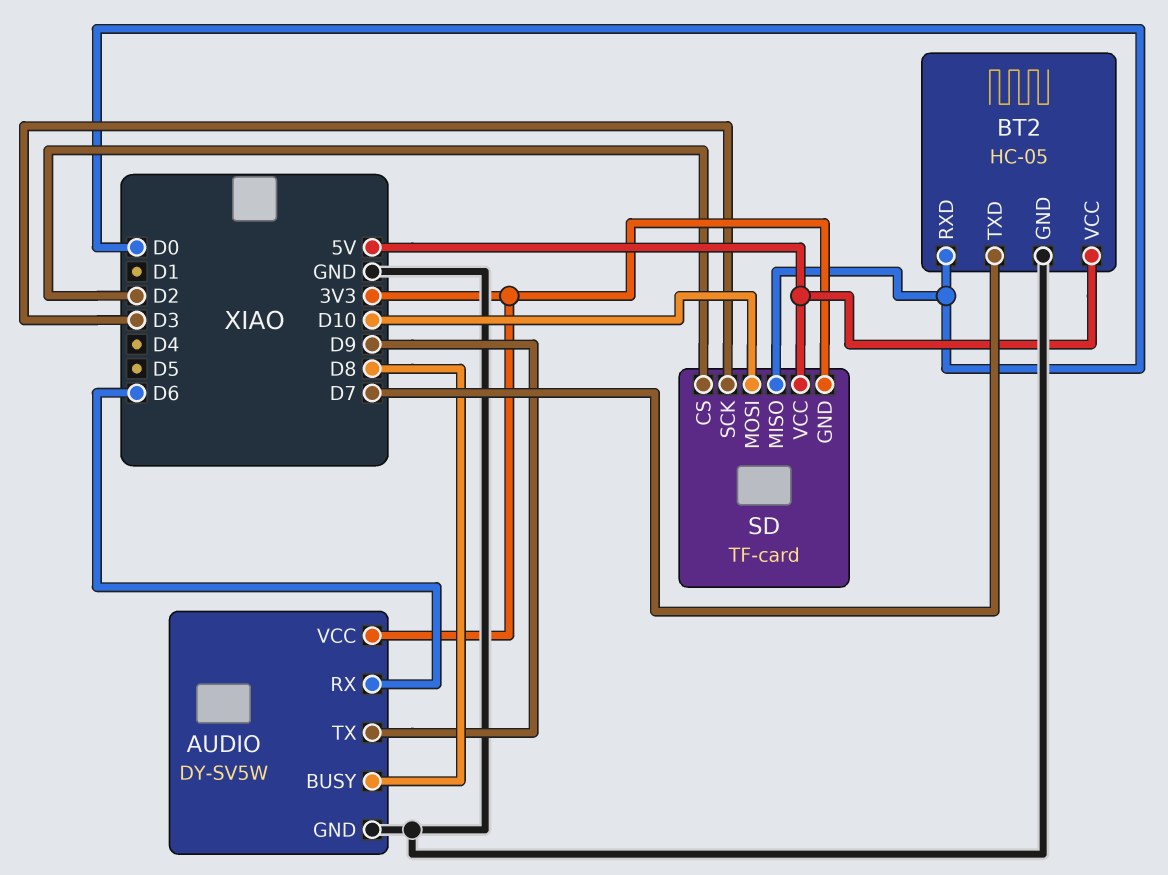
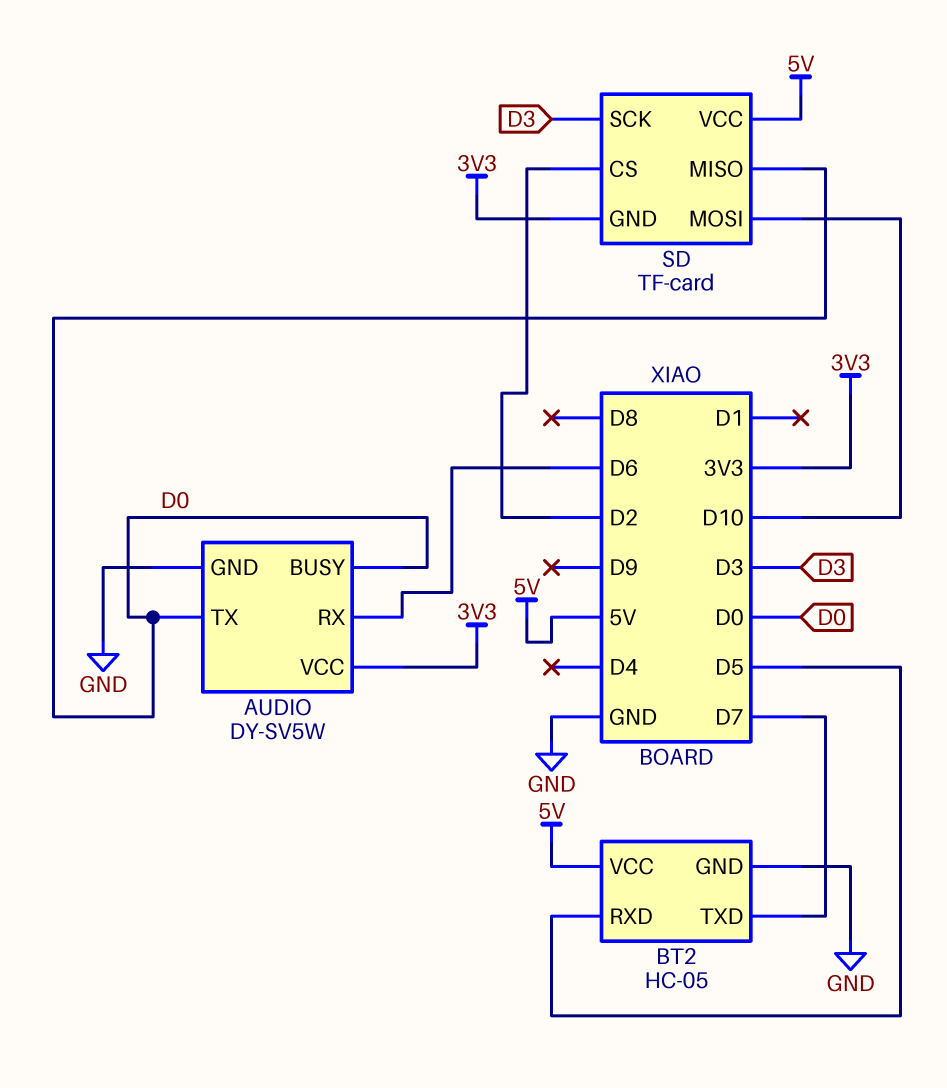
AUDIO pin BUSY: D8 -> D0
AUDIO pin TX: D9 -> D0
BT2 pin RXD: D0 -> D5

